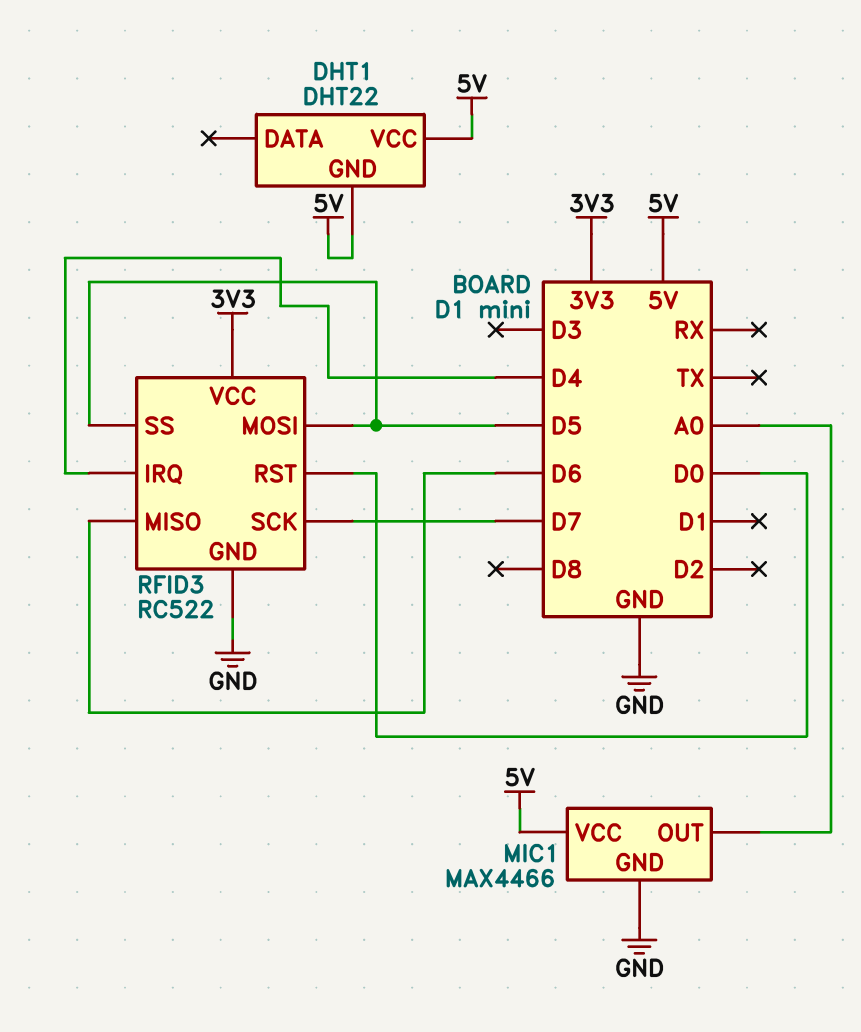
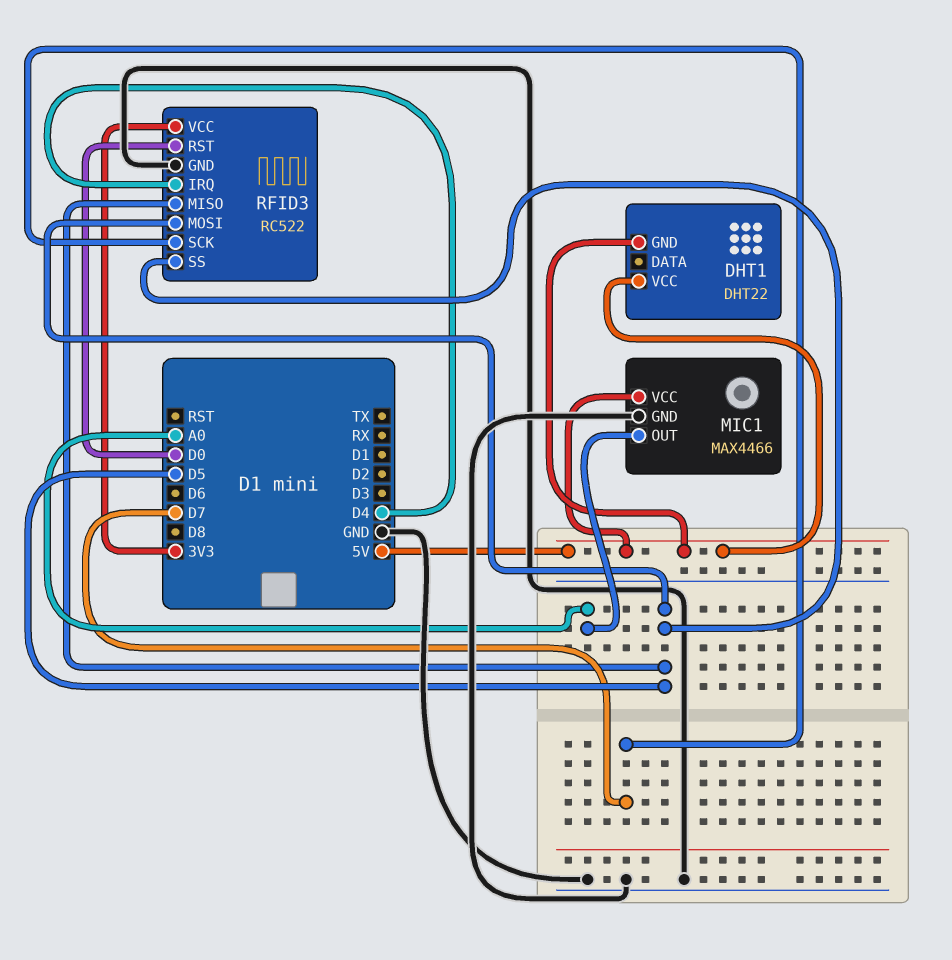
RFID3 pin MISO: D6 -> D5

